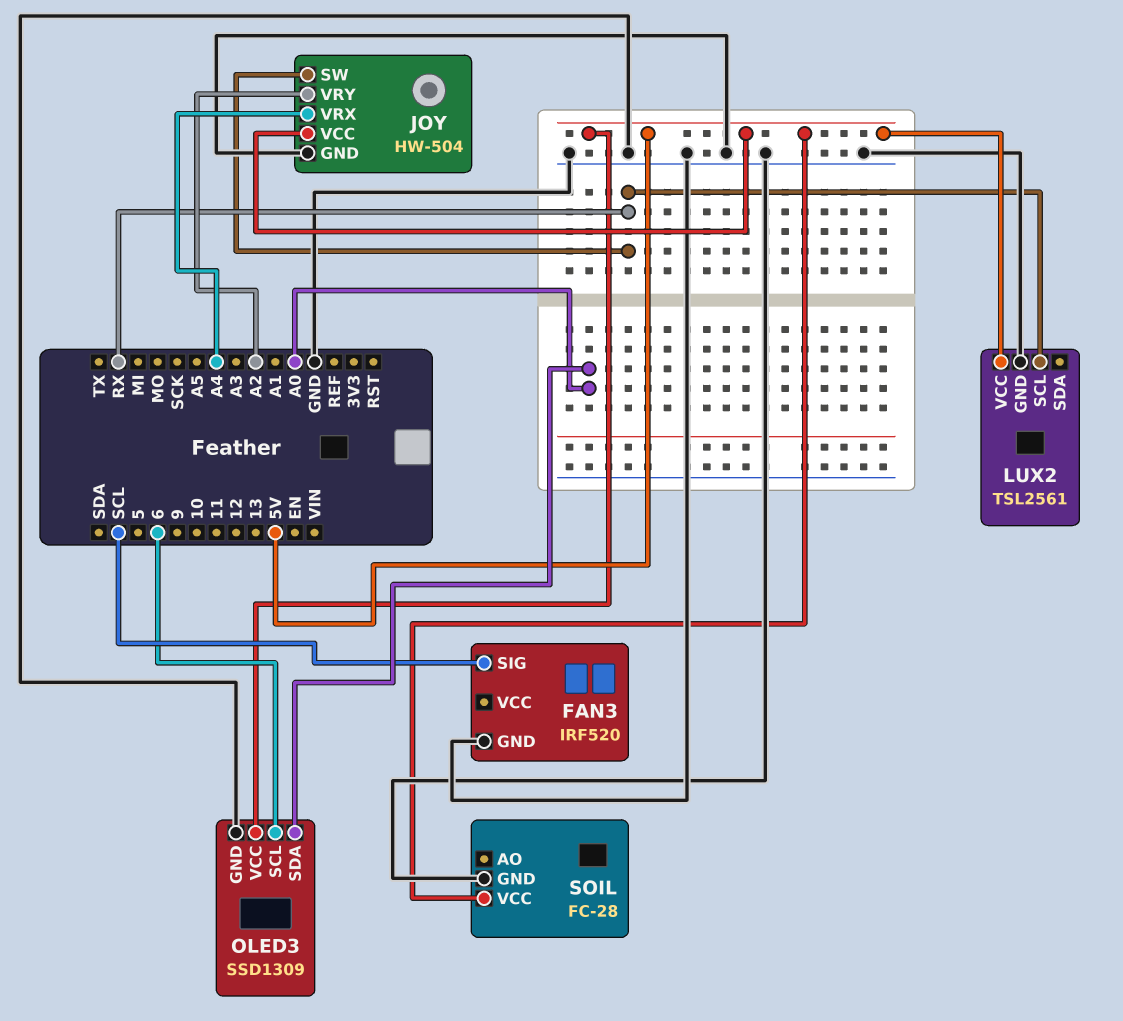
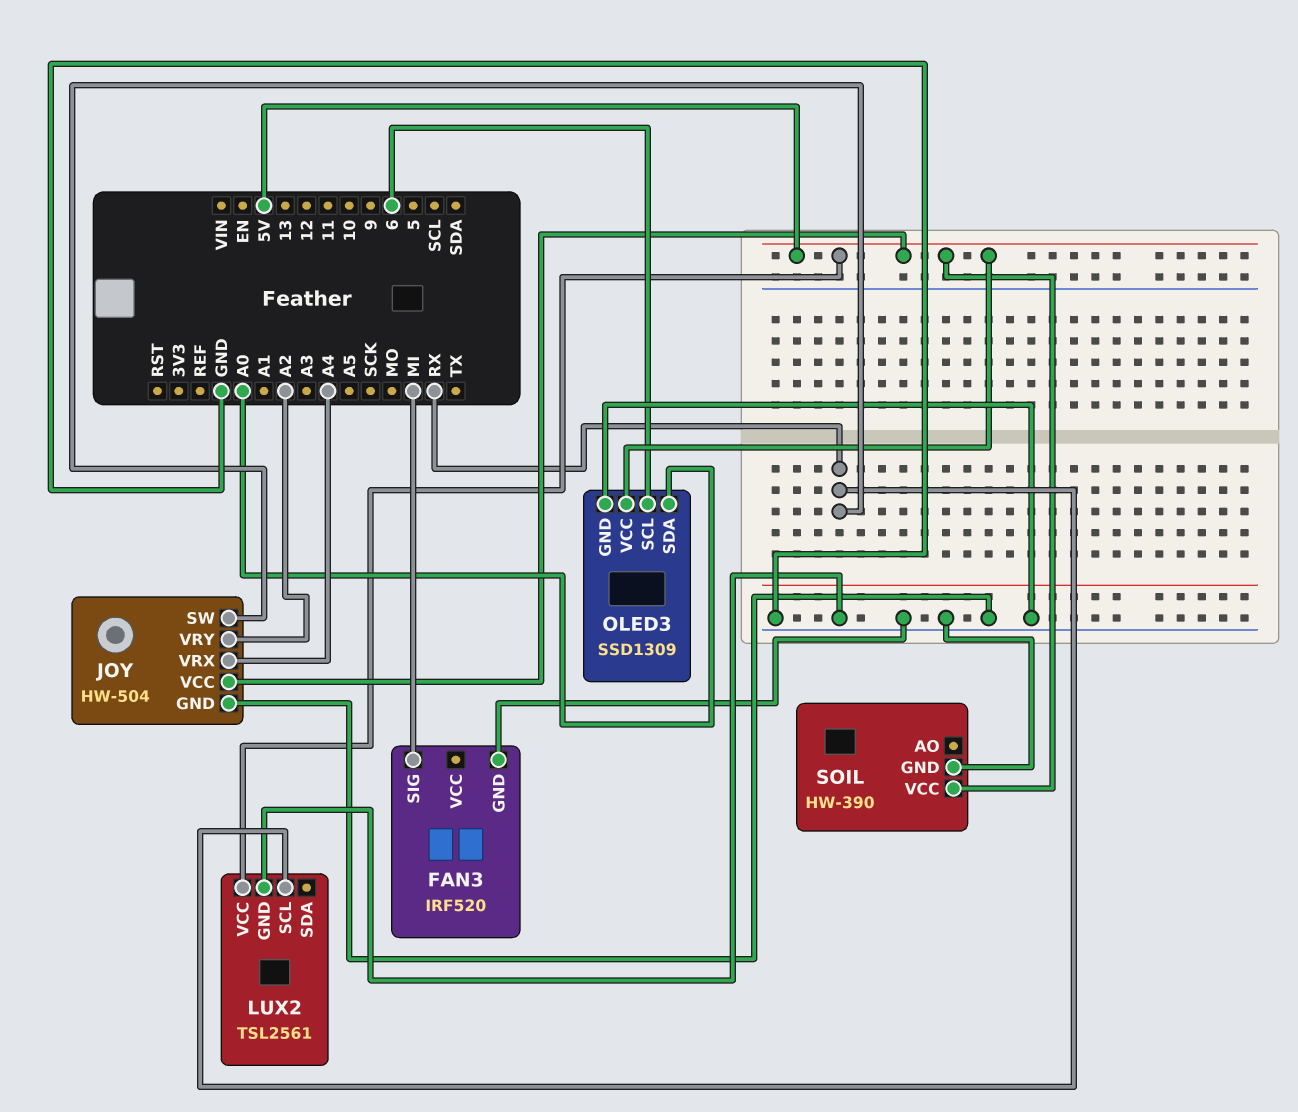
FAN3 pin SIG: SCL -> MI
SOIL: FC-28 -> HW-390

